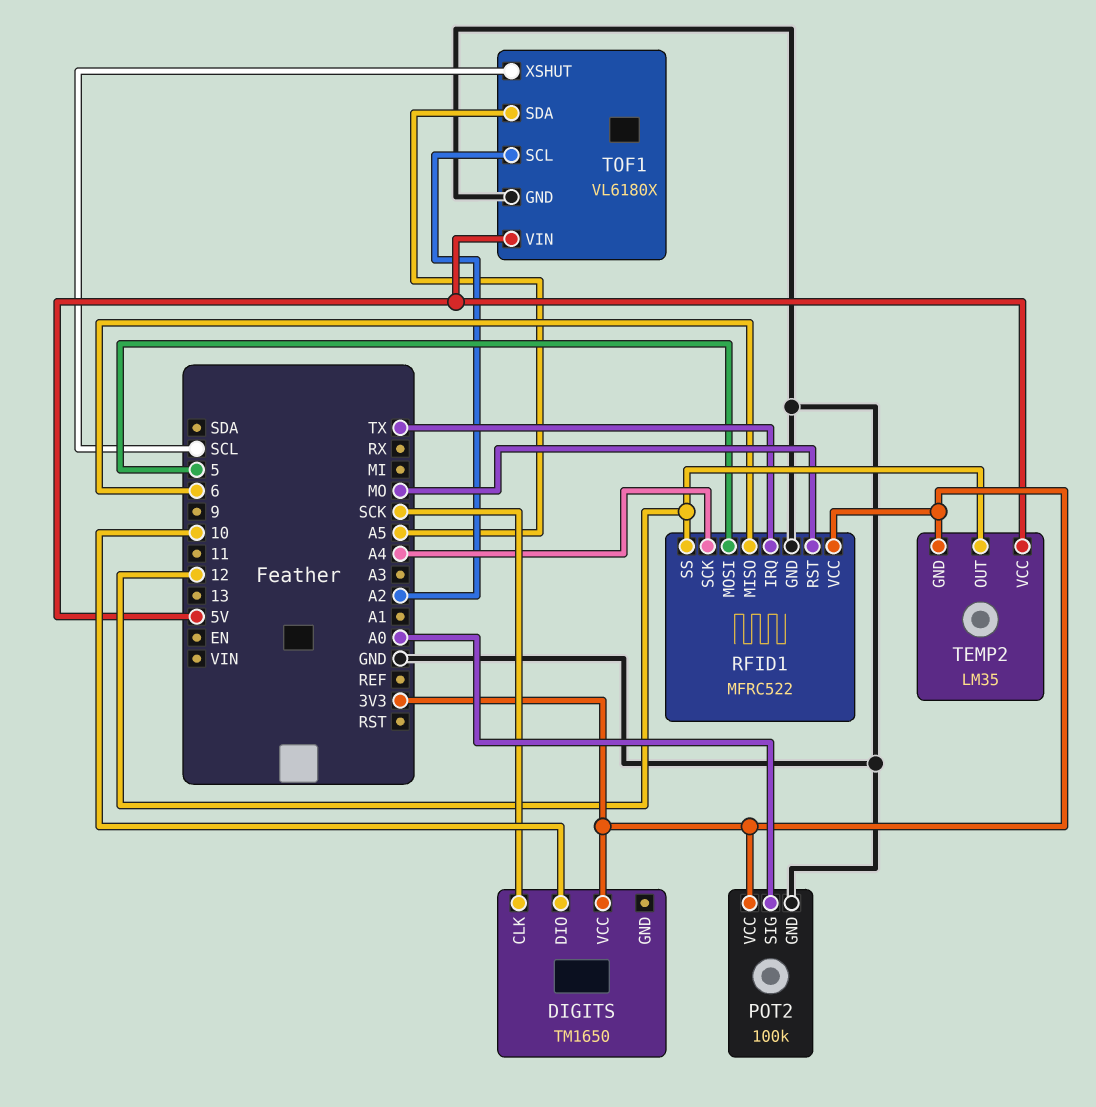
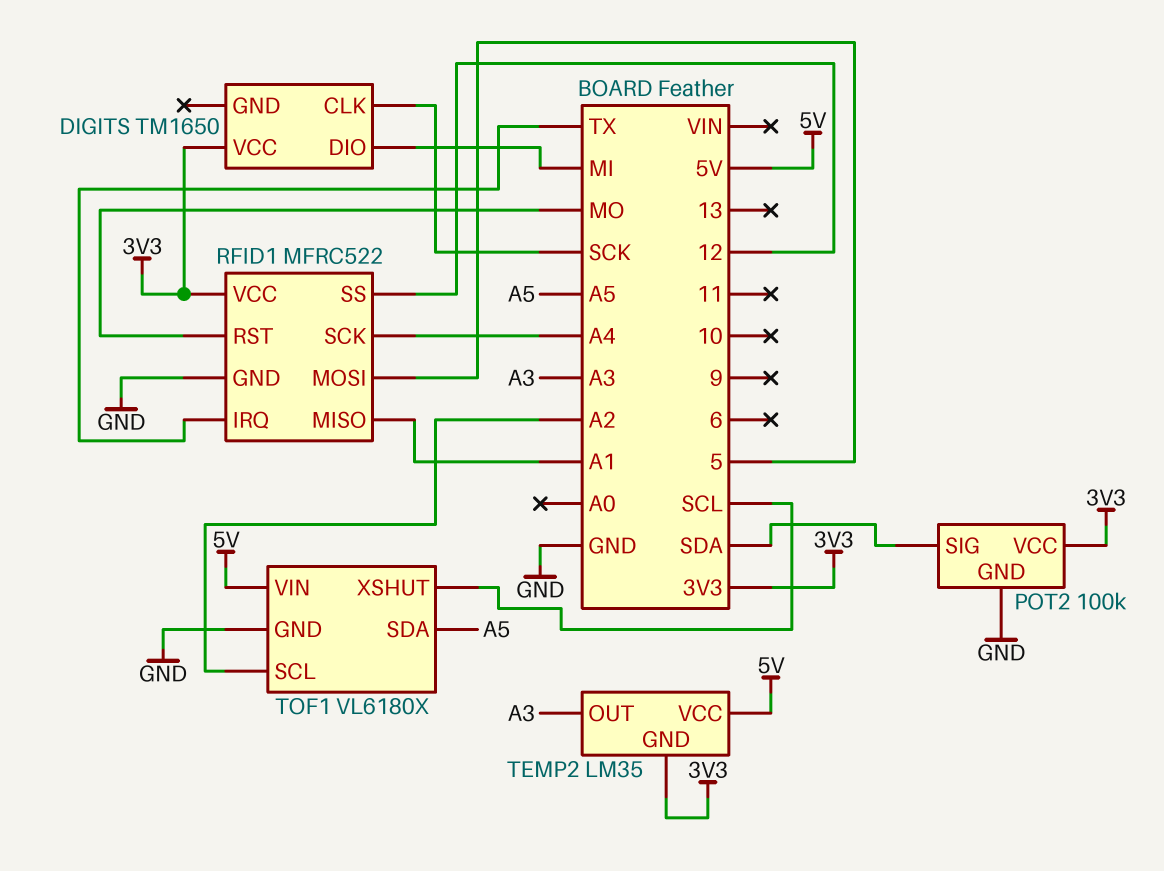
DIGITS pin DIO: 10 -> MI
POT2 pin SIG: A0 -> SDA
RFID1 pin MISO: 6 -> A1
TEMP2 pin OUT: 12 -> A3

